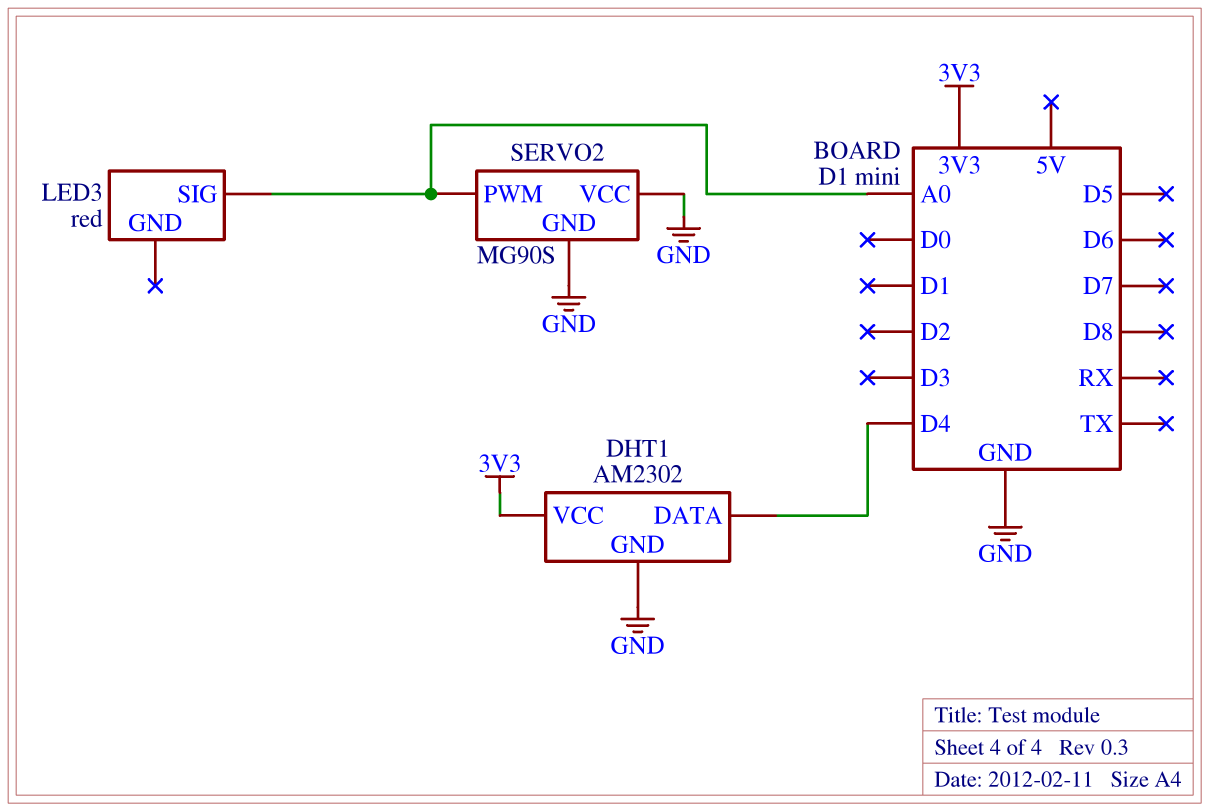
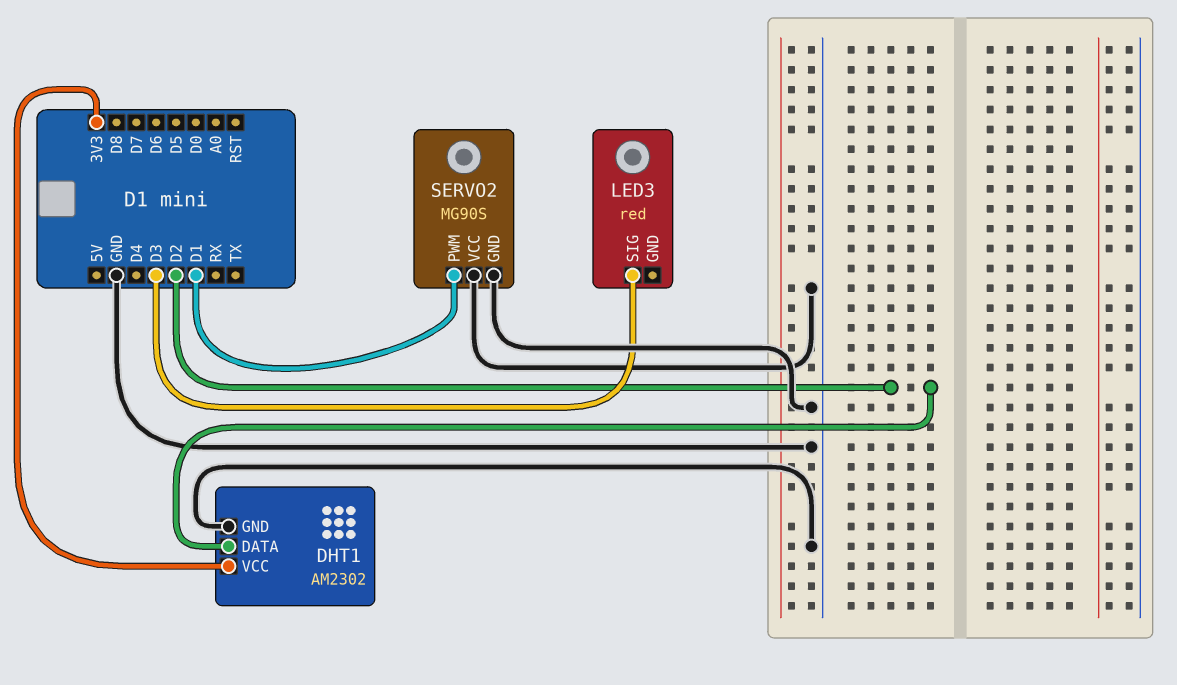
DHT1 pin DATA: D4 -> D2
LED3 pin SIG: A0 -> D3
SERVO2 pin PWM: A0 -> D1

